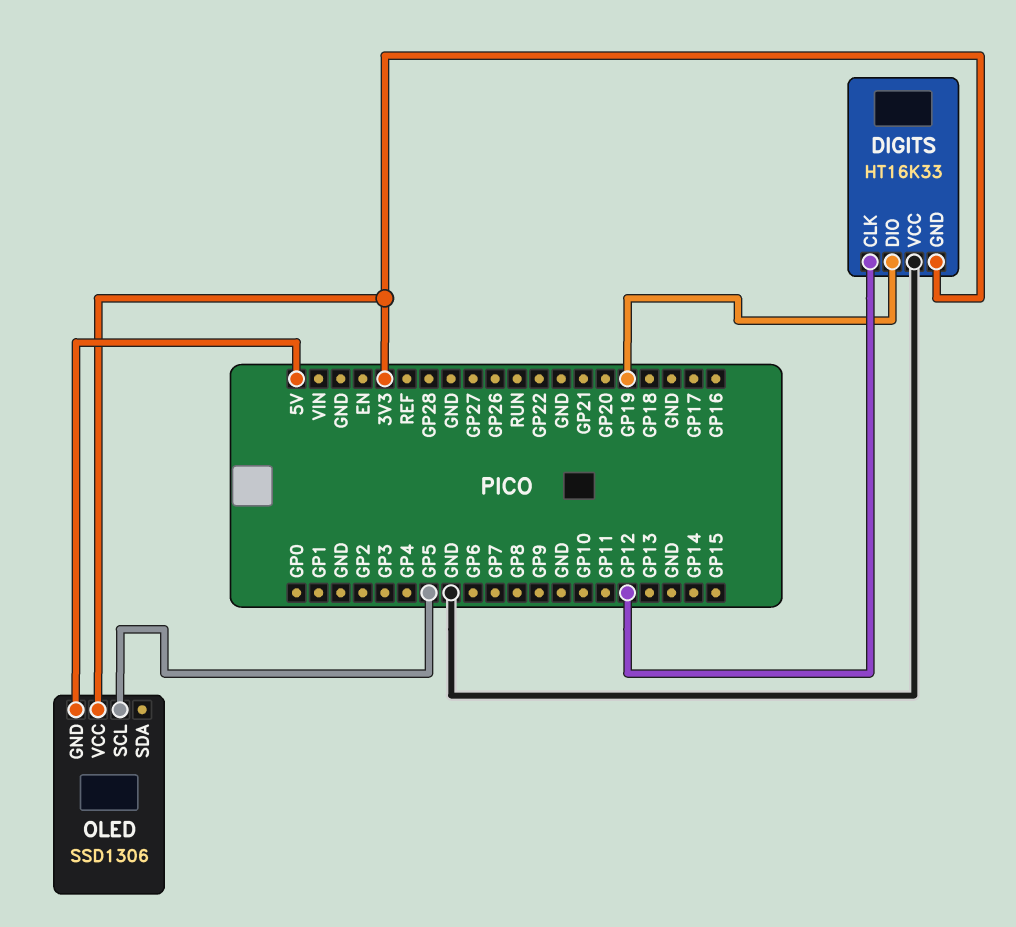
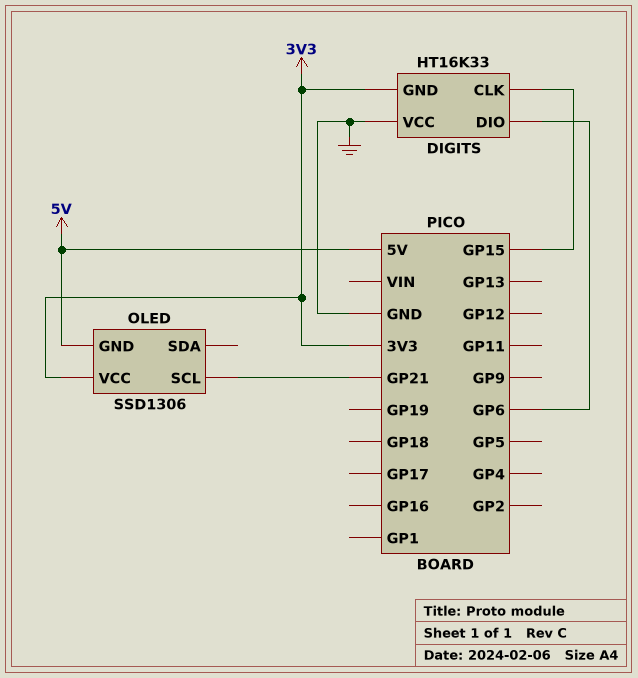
DIGITS pin CLK: GP12 -> GP15
DIGITS pin DIO: GP19 -> GP6
OLED pin SCL: GP5 -> GP21

